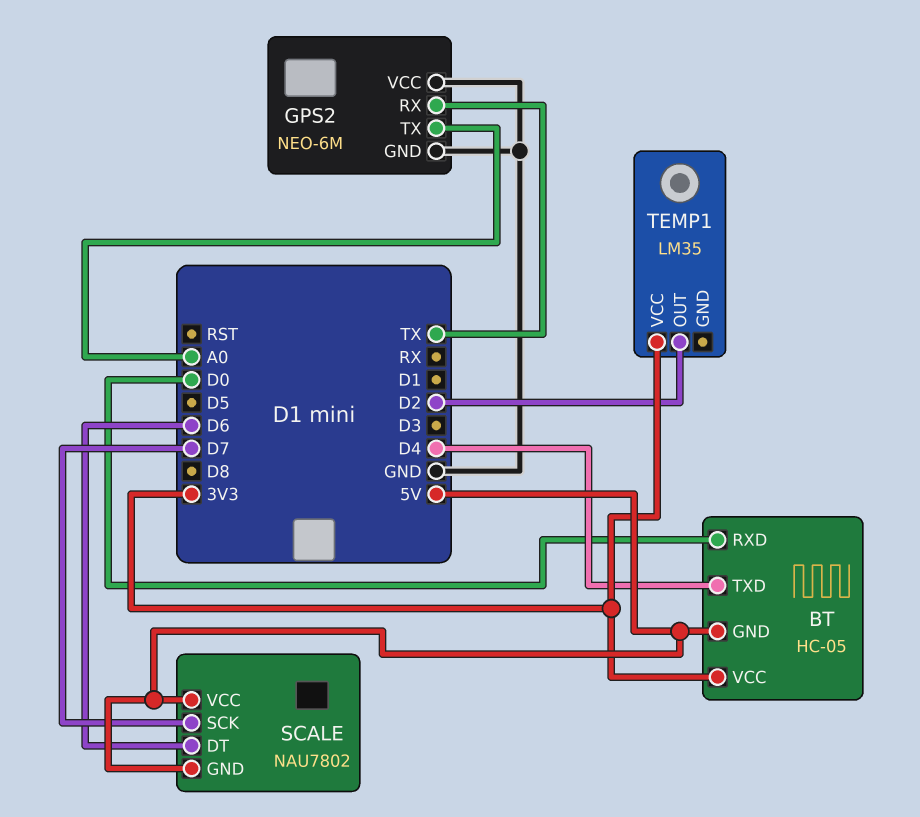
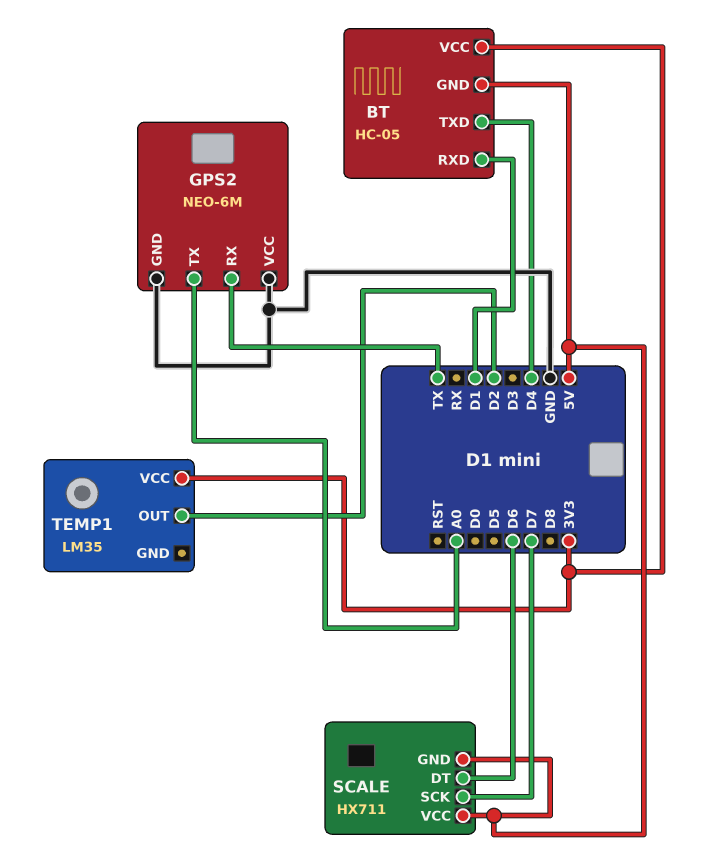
BT pin RXD: D0 -> D1
SCALE: NAU7802 -> HX711

